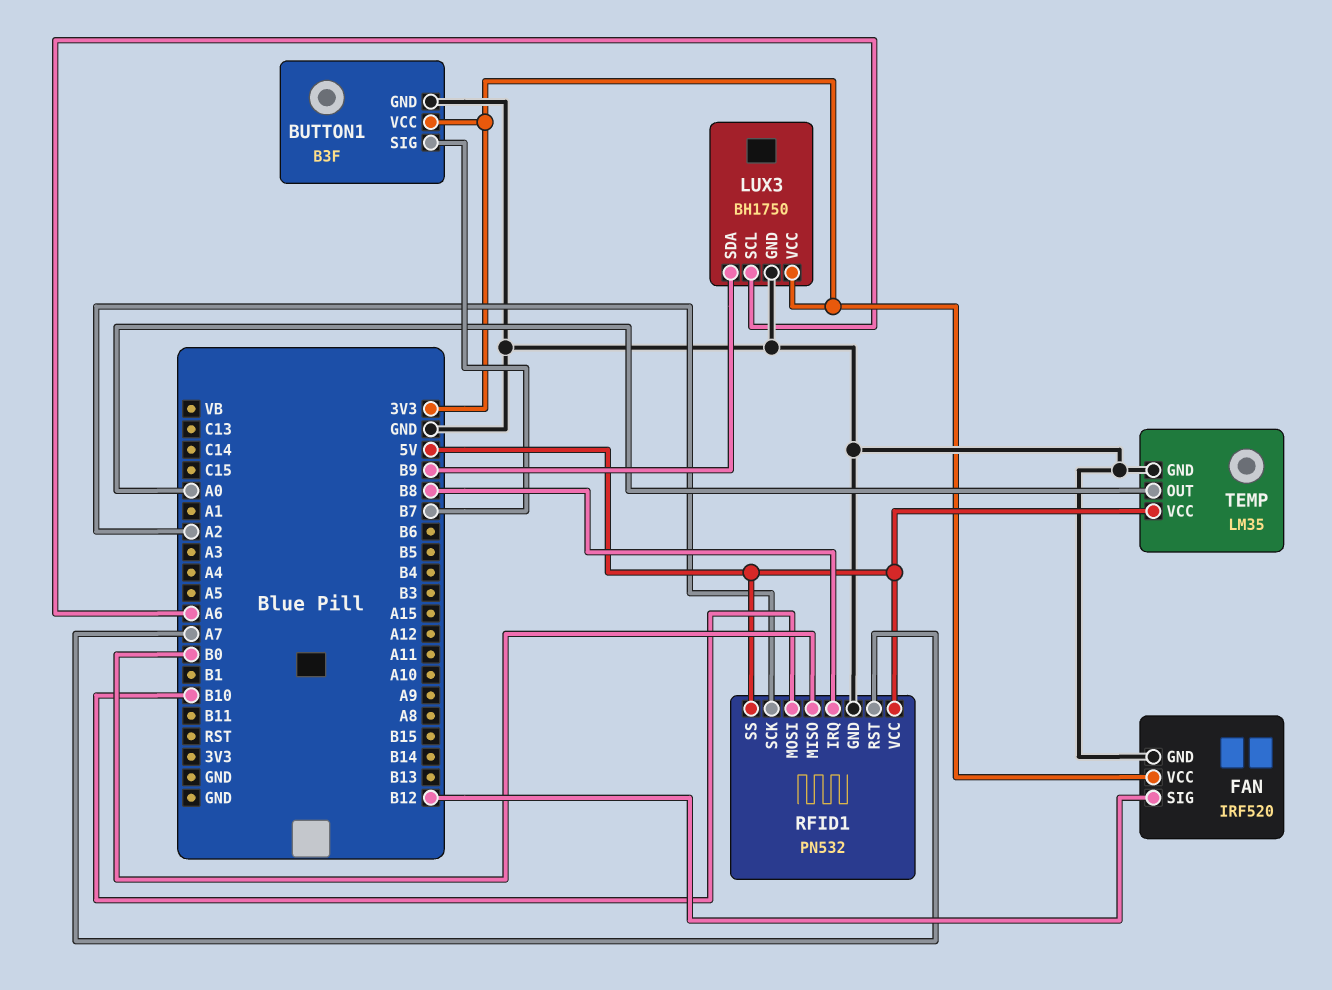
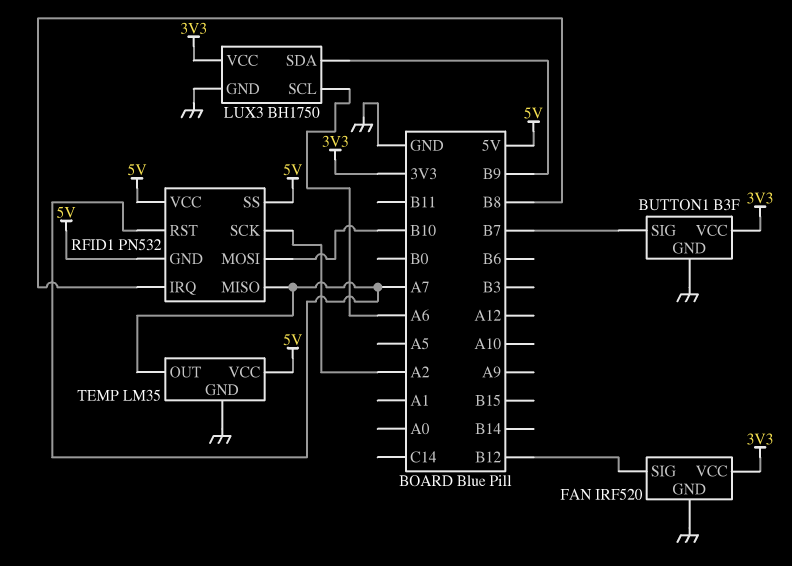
RFID1 pin GND: GND -> 5V
RFID1 pin MISO: B0 -> A7
TEMP pin OUT: A0 -> A7

